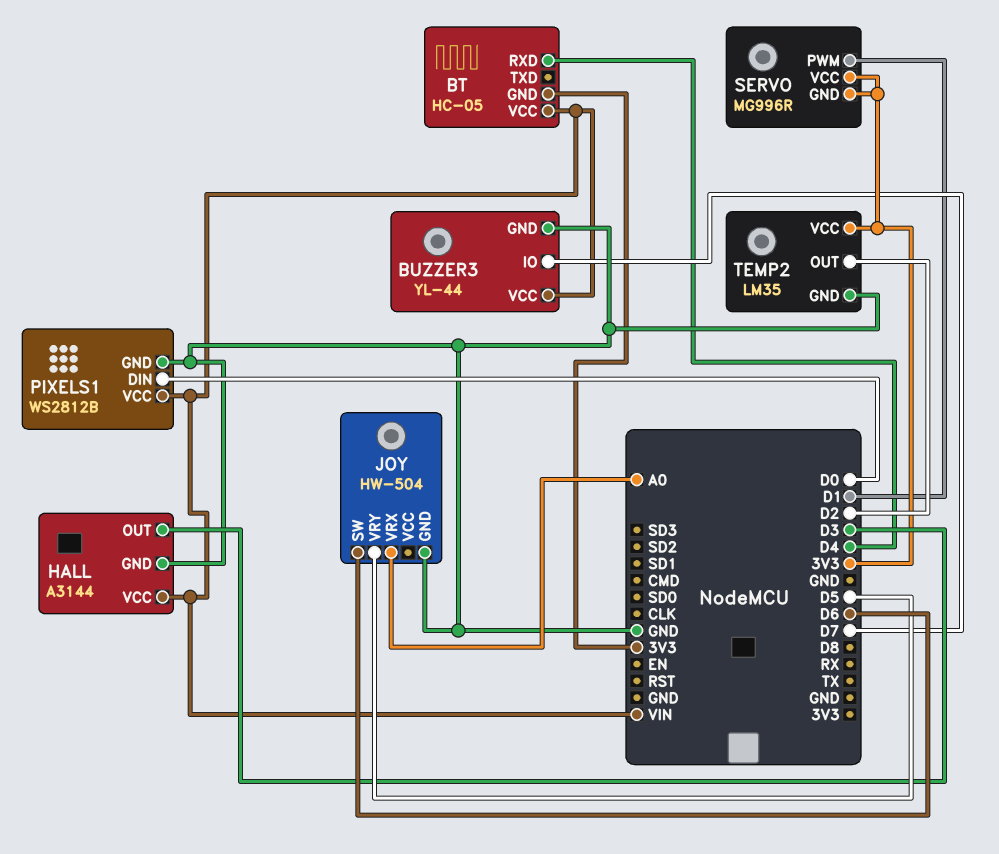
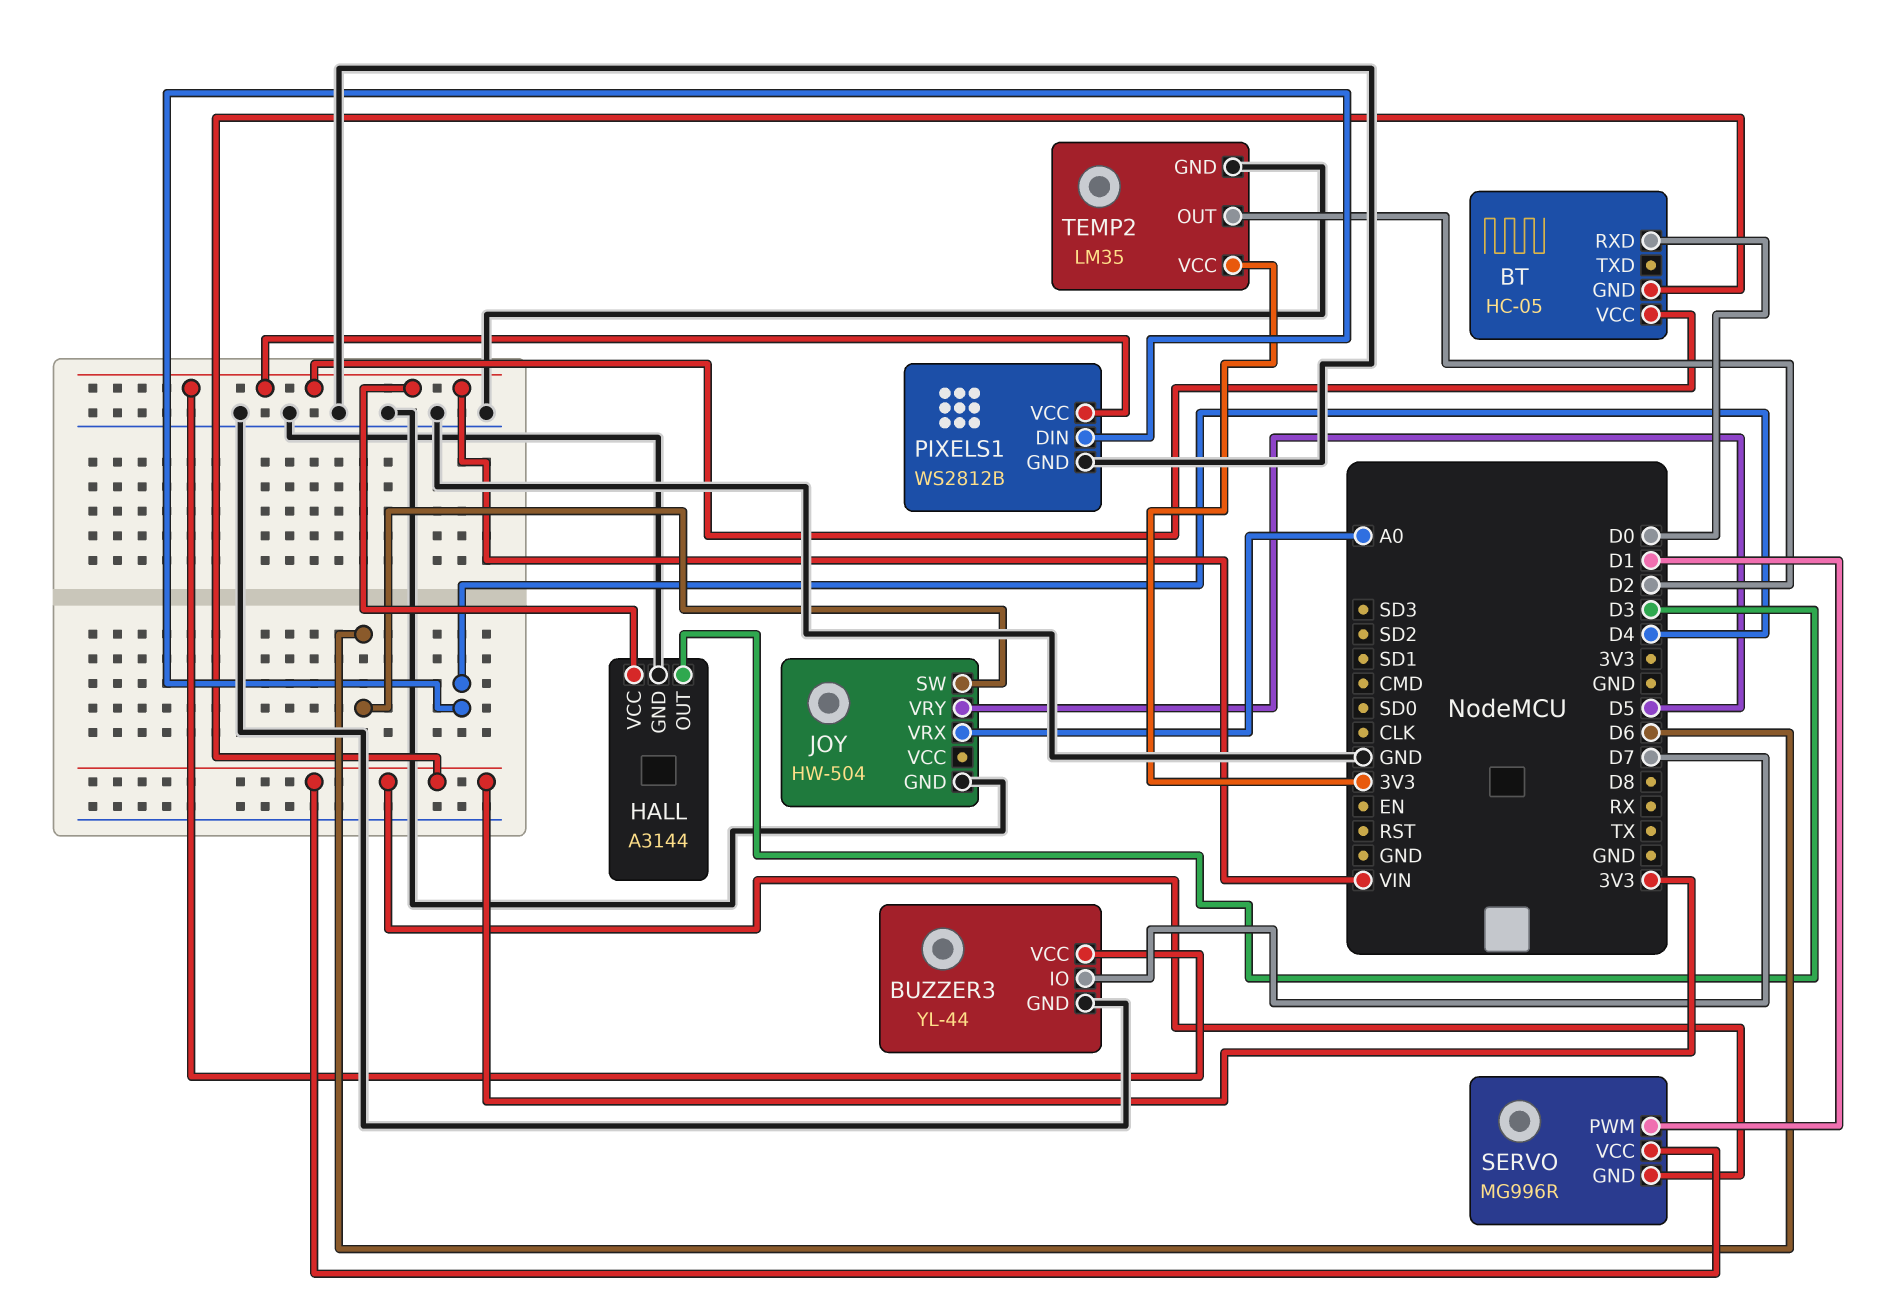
BT pin RXD: D4 -> D0
PIXELS1 pin DIN: D0 -> D4

